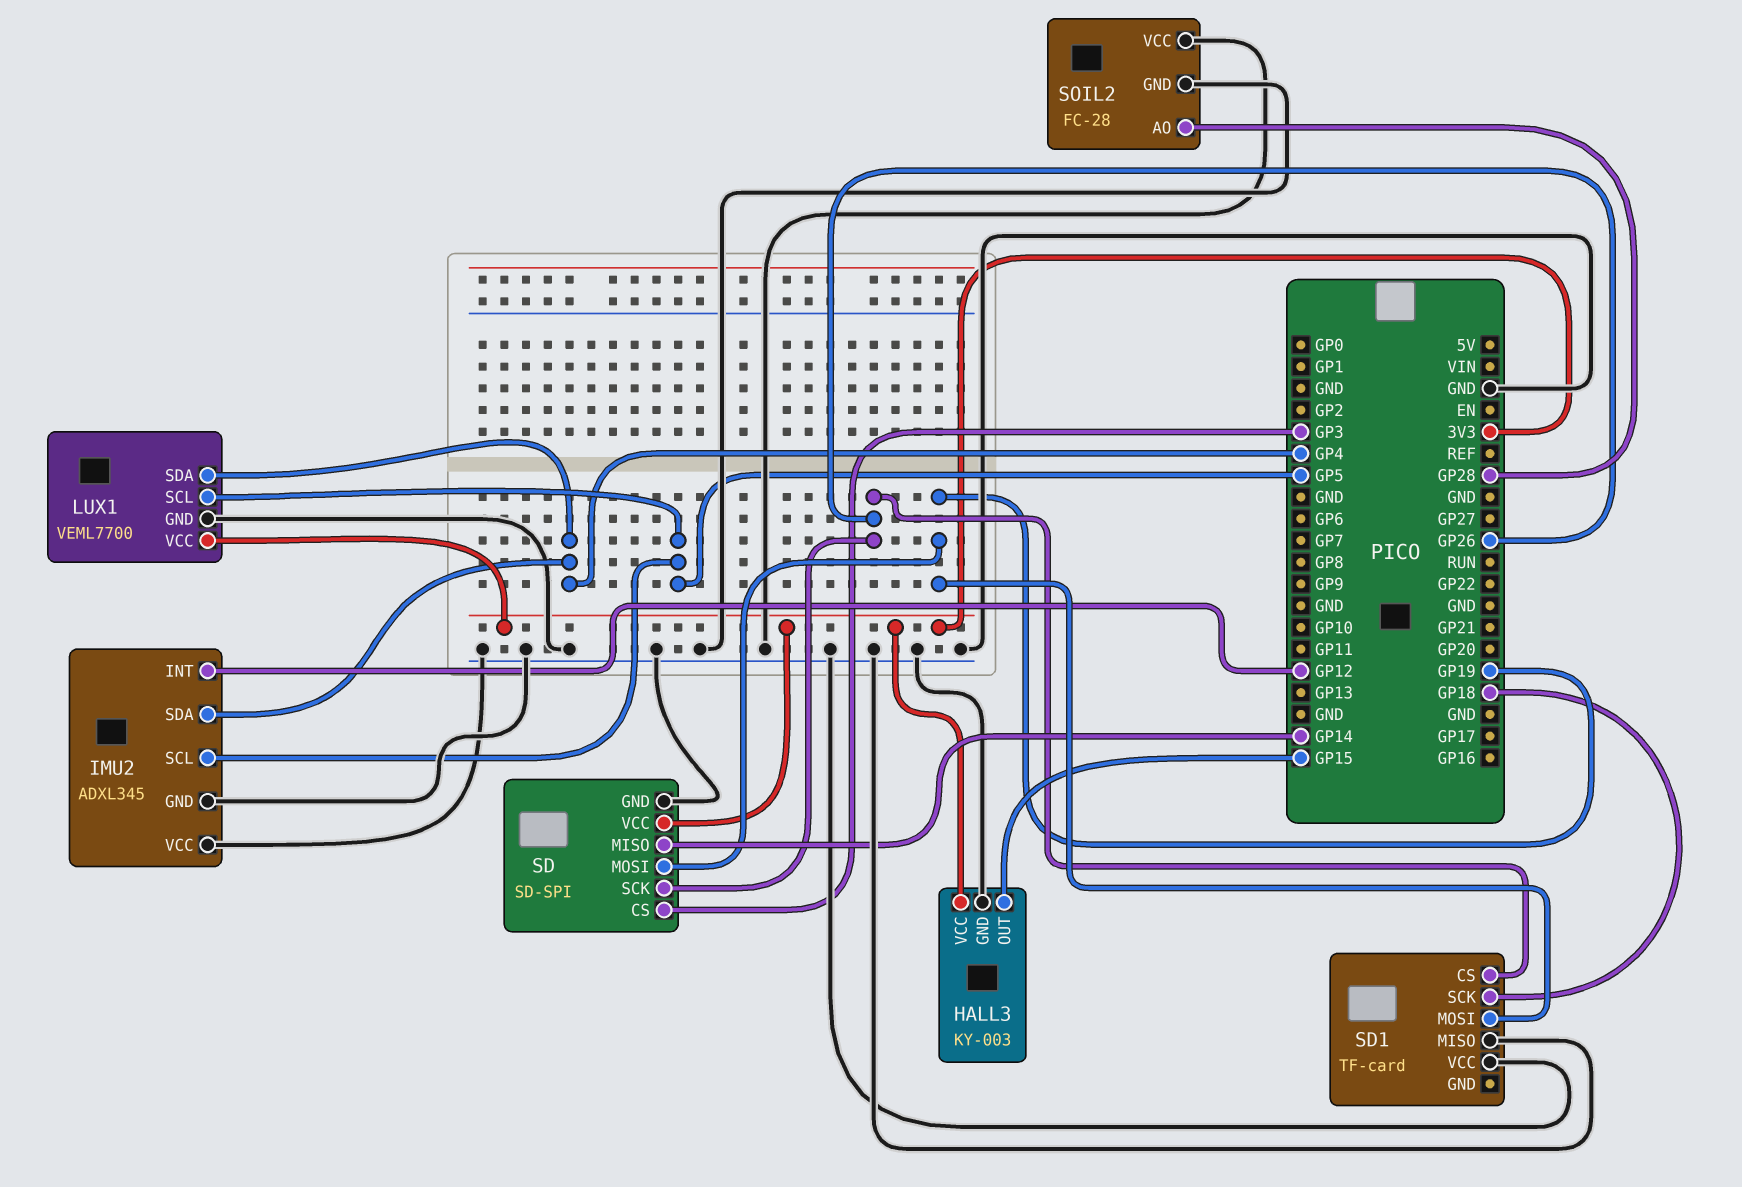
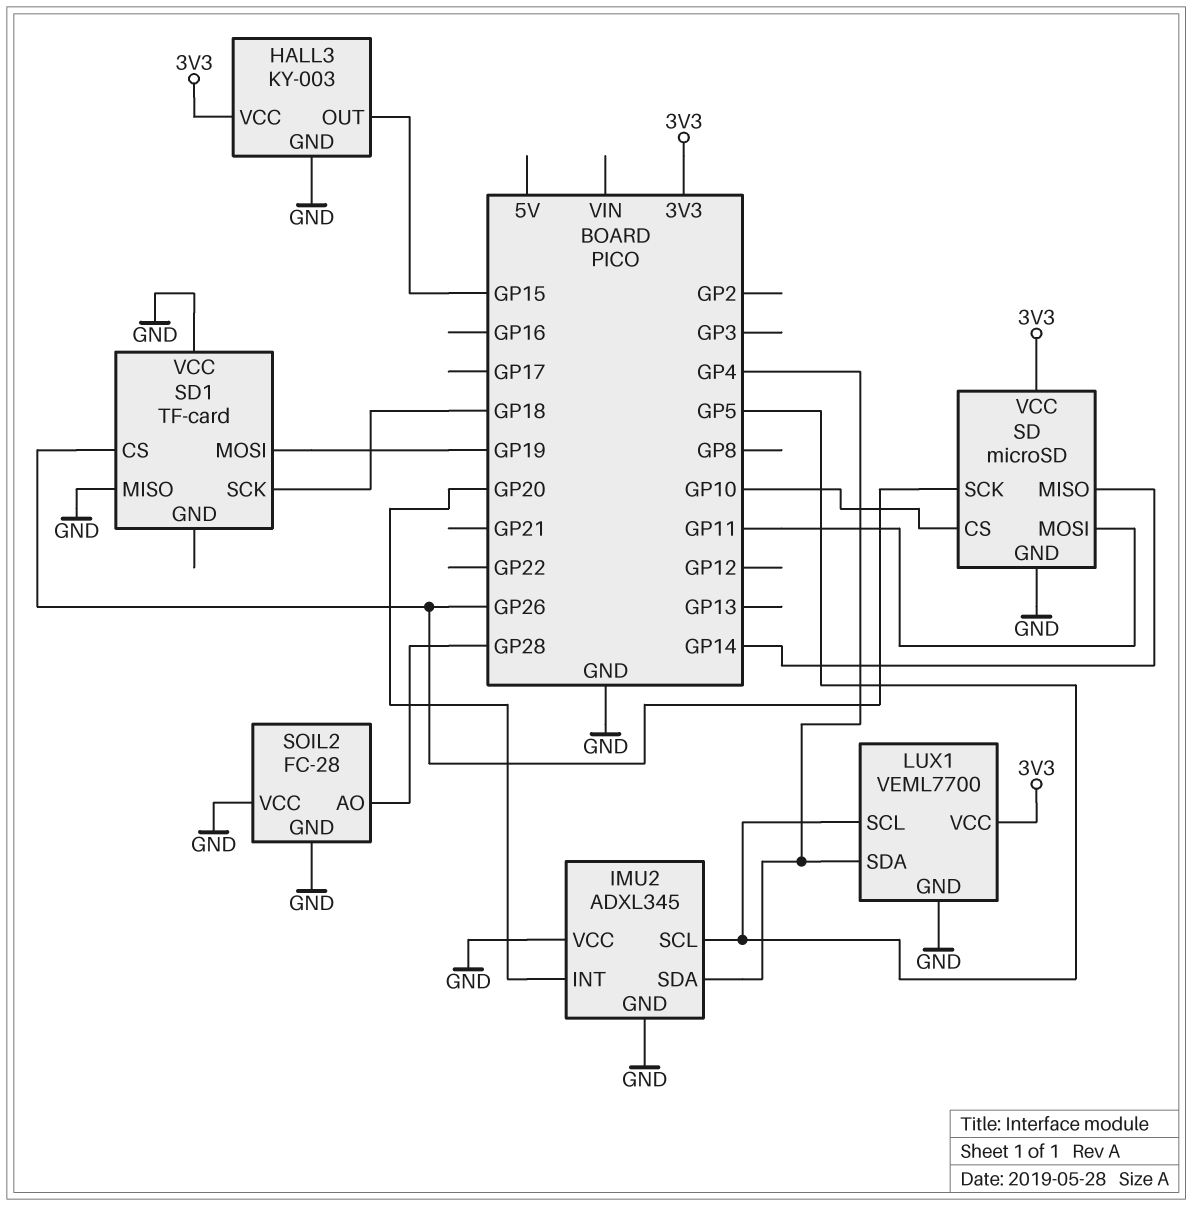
IMU2 pin INT: GP12 -> GP20
SD: SD-SPI -> microSD
SD pin CS: GP3 -> GP10
SD pin MOSI: GP19 -> GP11

